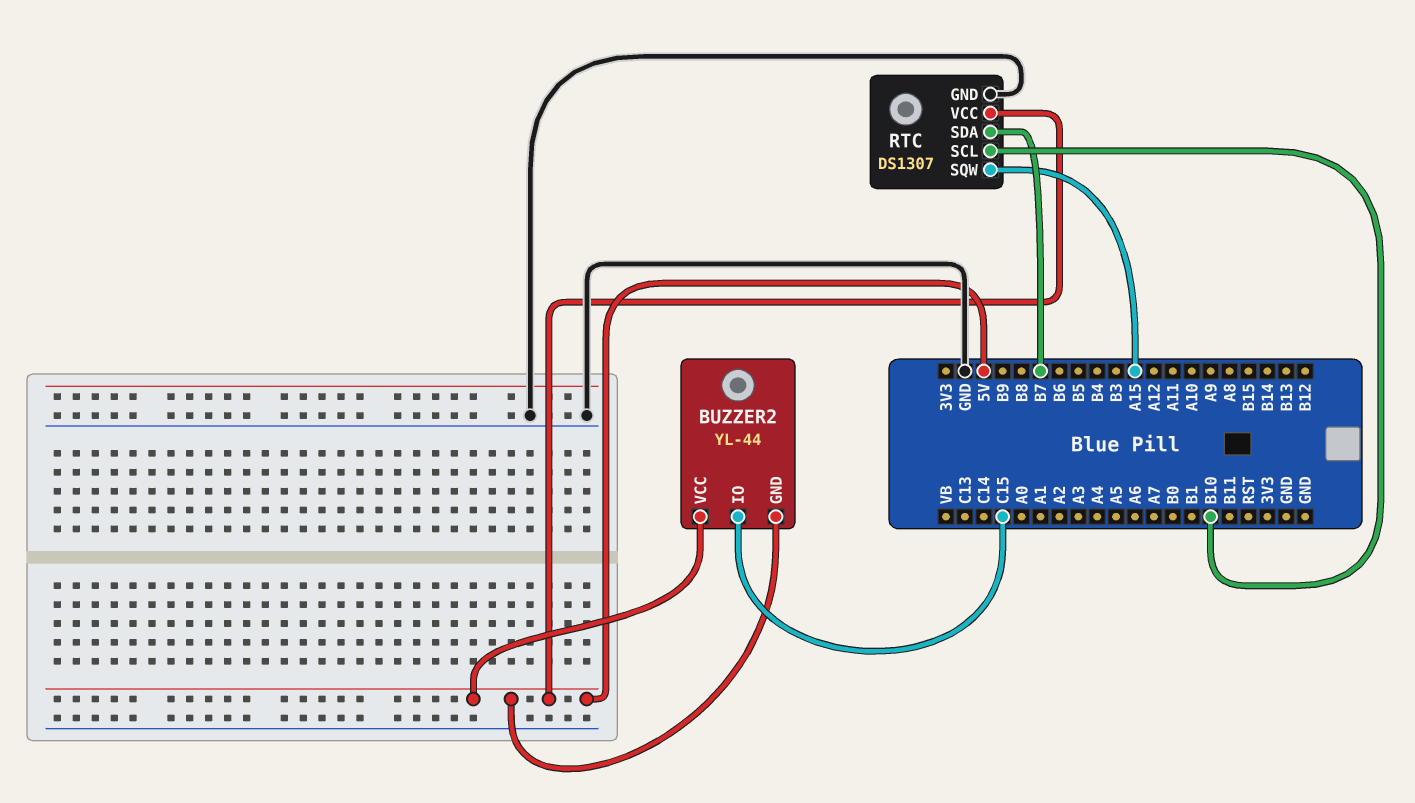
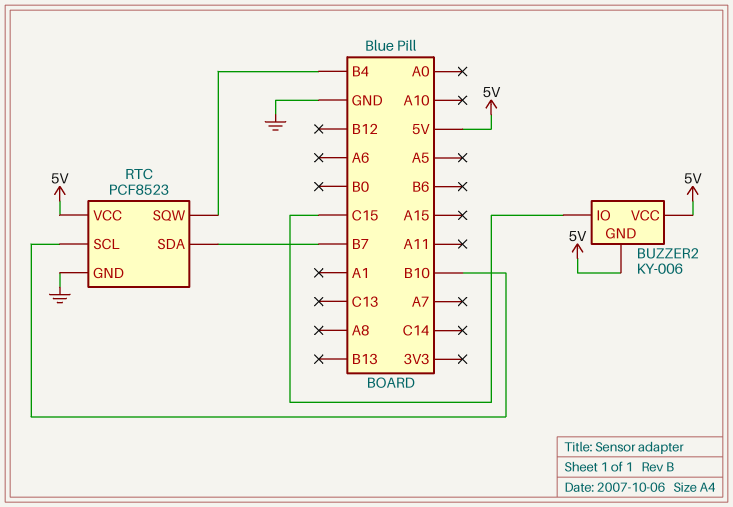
BUZZER2: YL-44 -> KY-006
RTC: DS1307 -> PCF8523
RTC pin SQW: A15 -> B4

